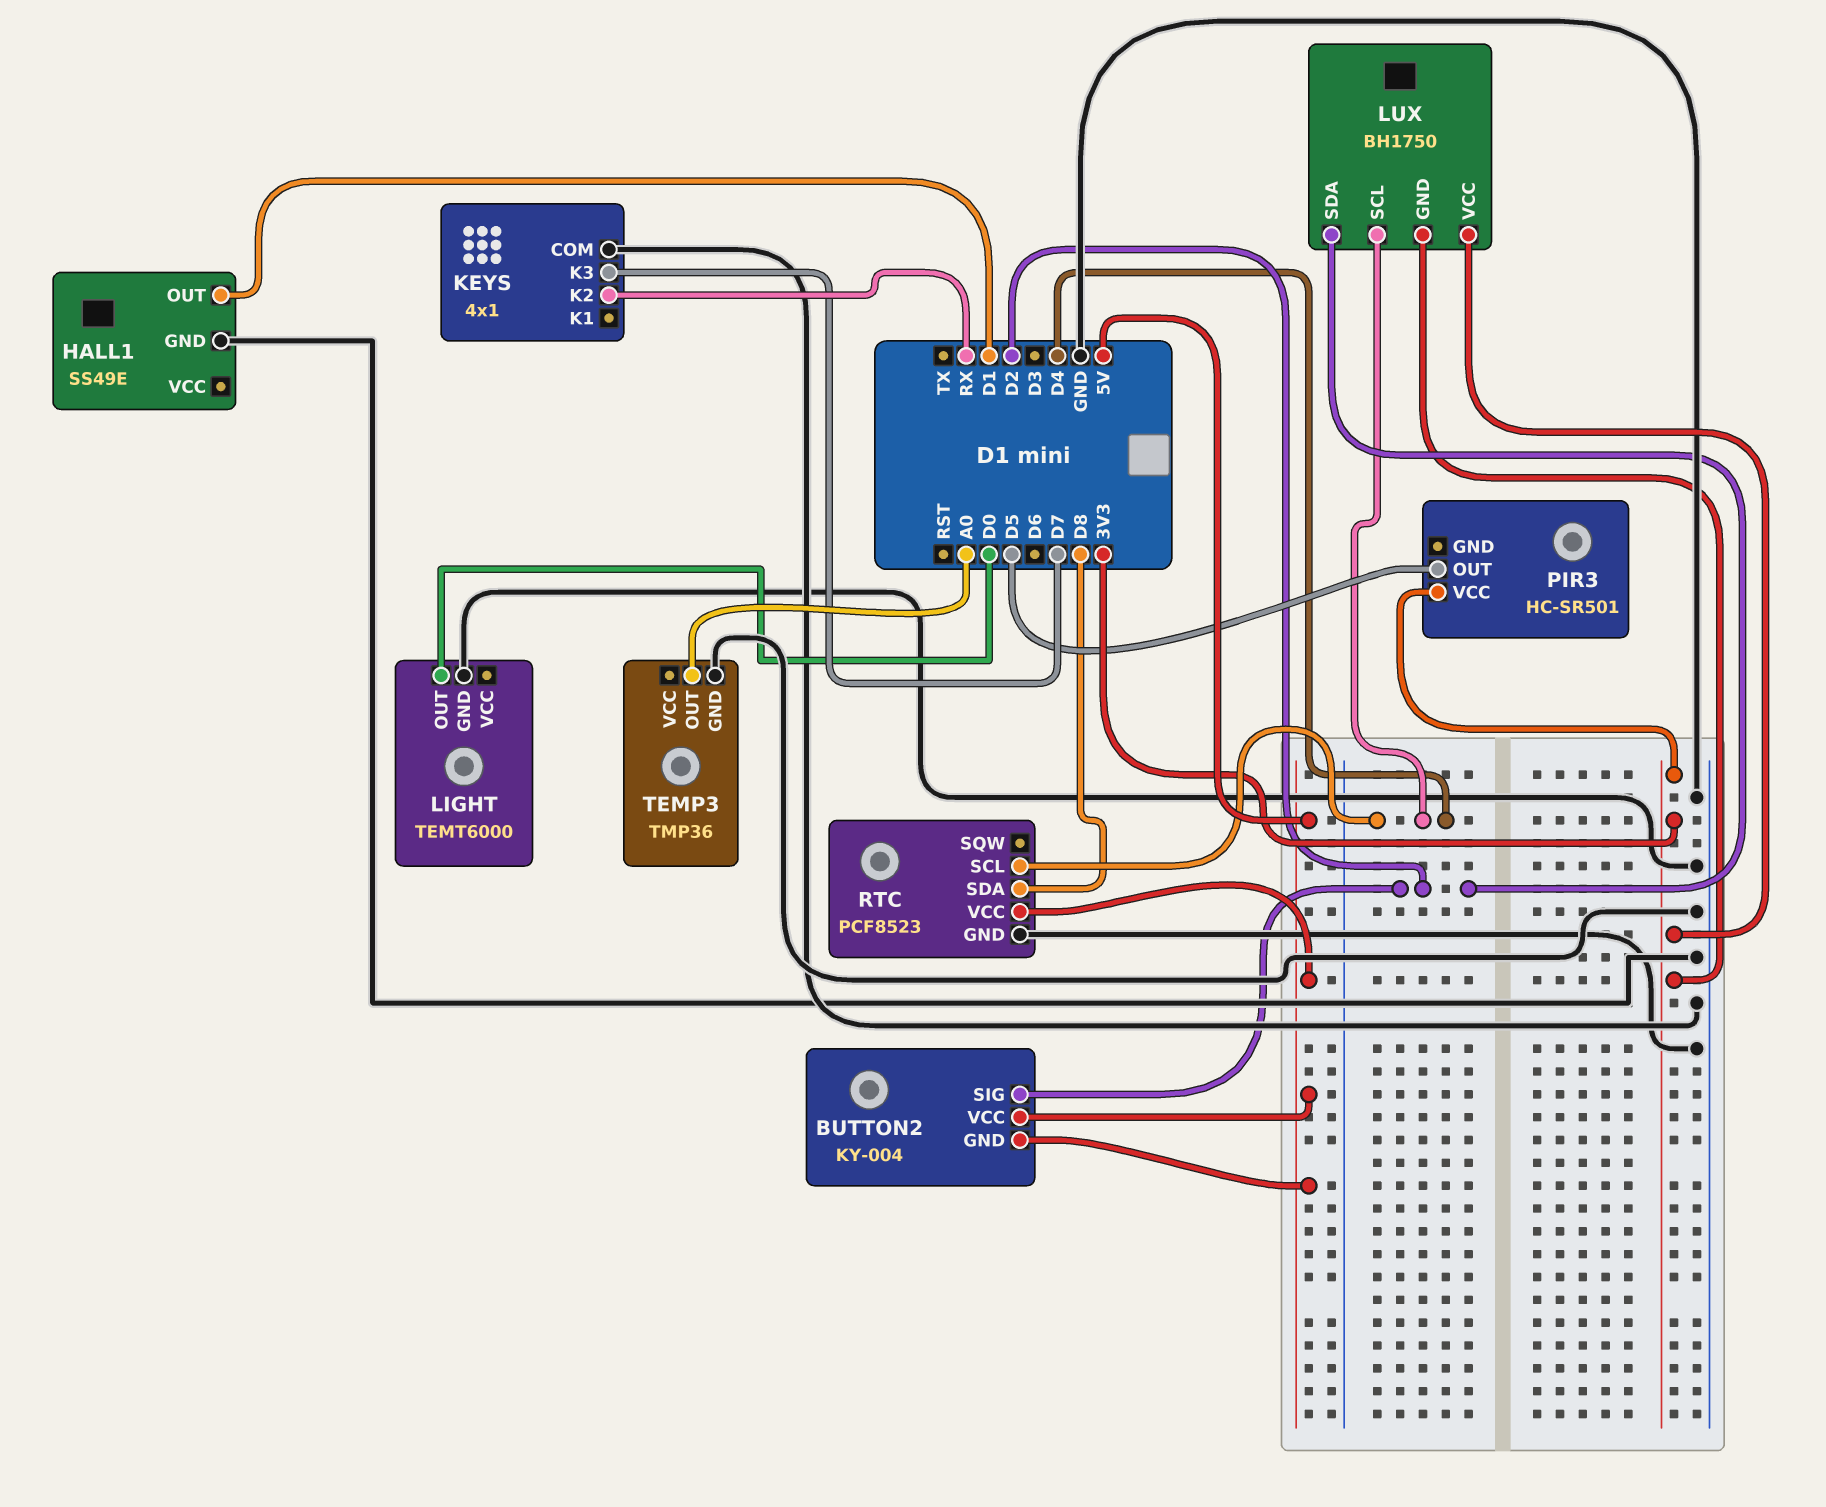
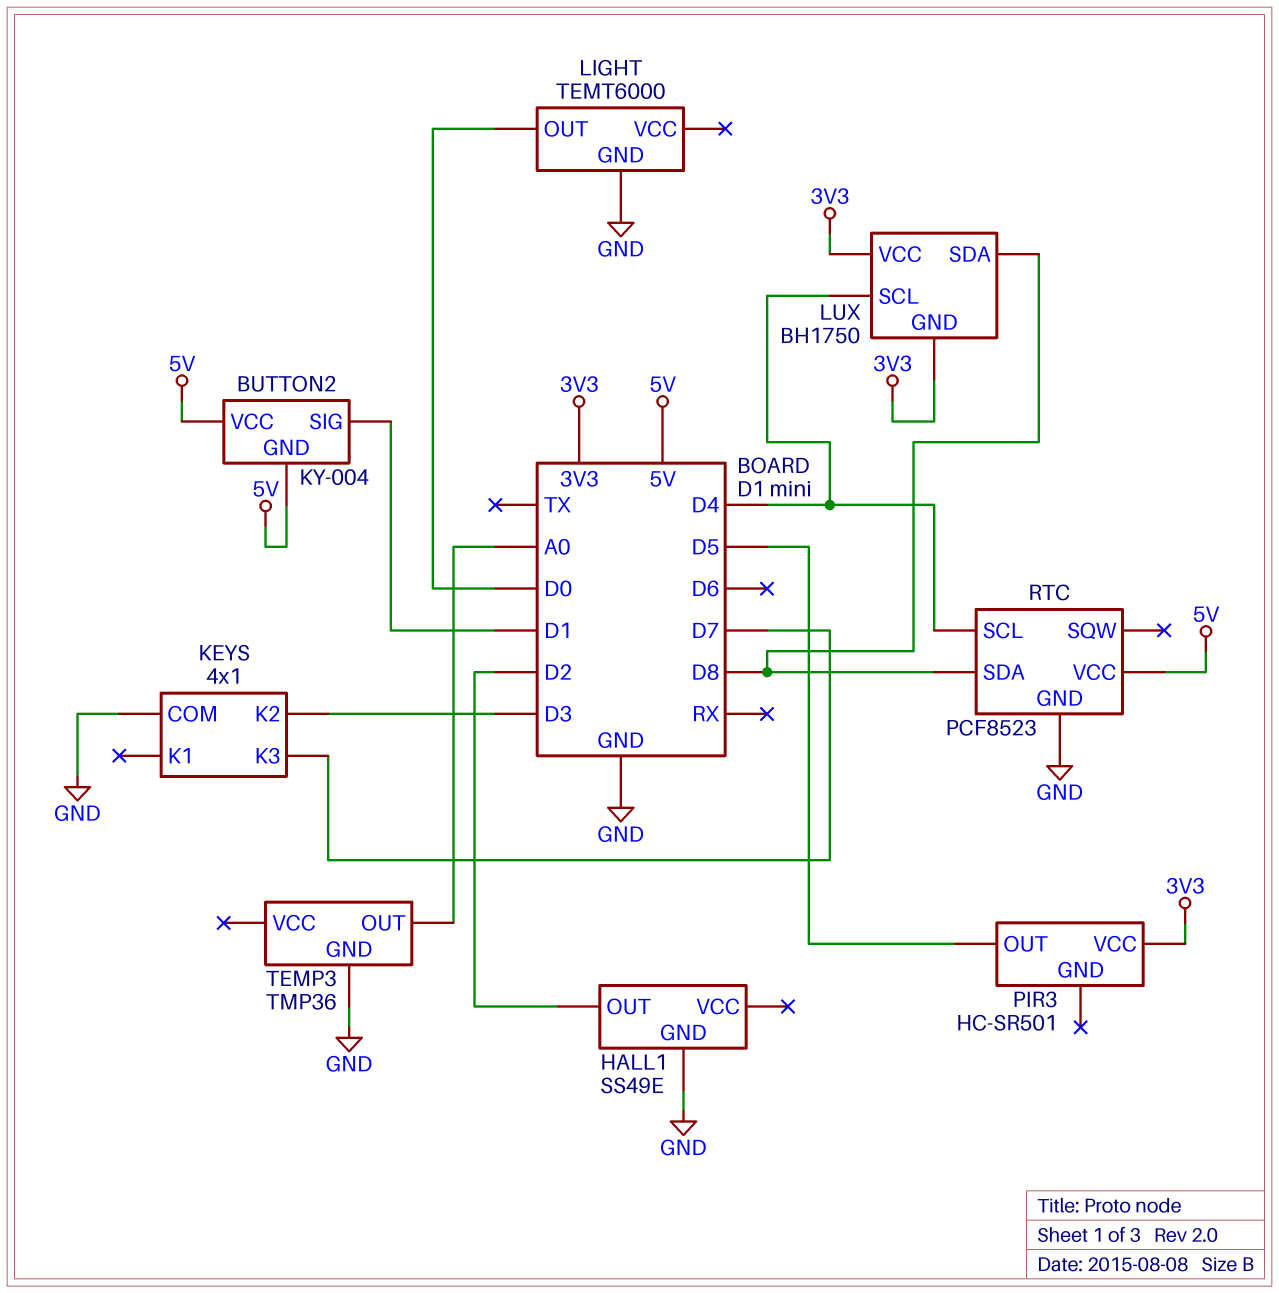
BUTTON2 pin SIG: D2 -> D1
HALL1 pin OUT: D1 -> D2
KEYS pin K2: RX -> D3
LUX pin SDA: D2 -> D8

